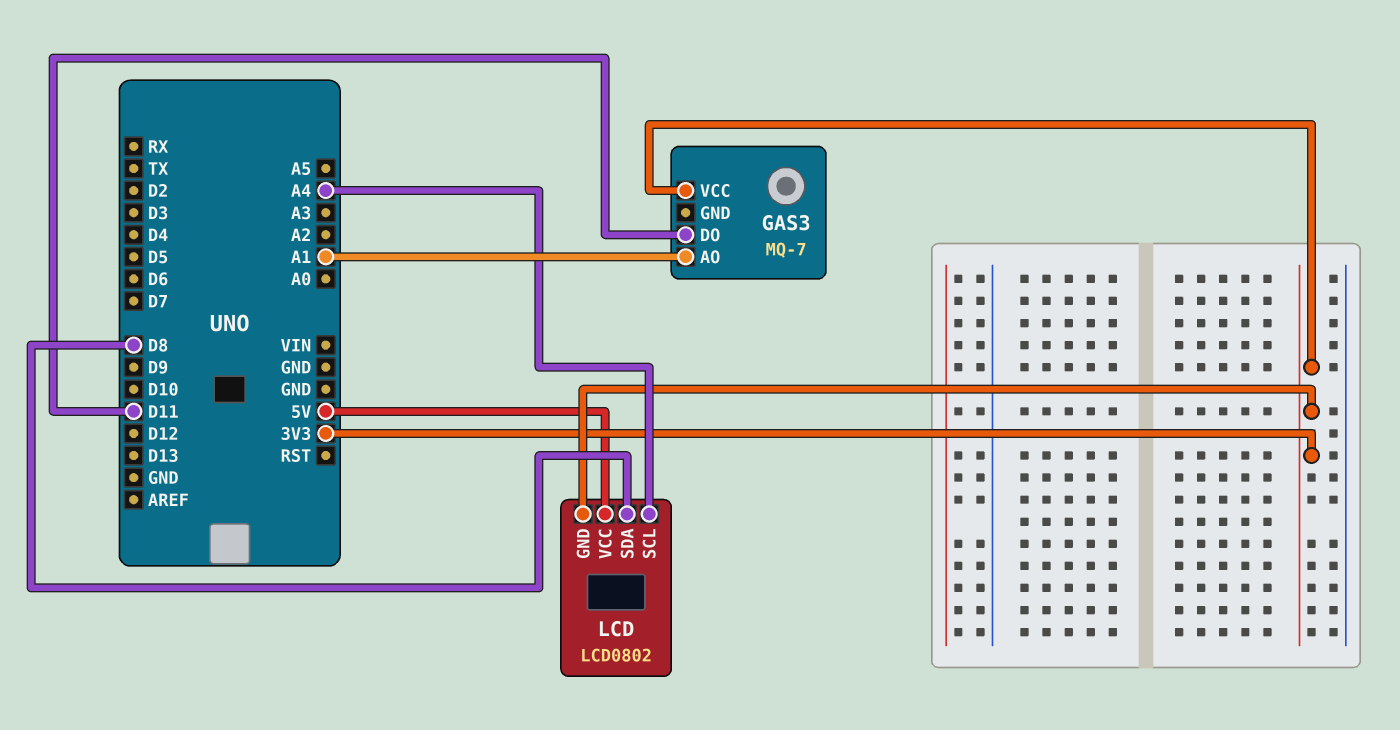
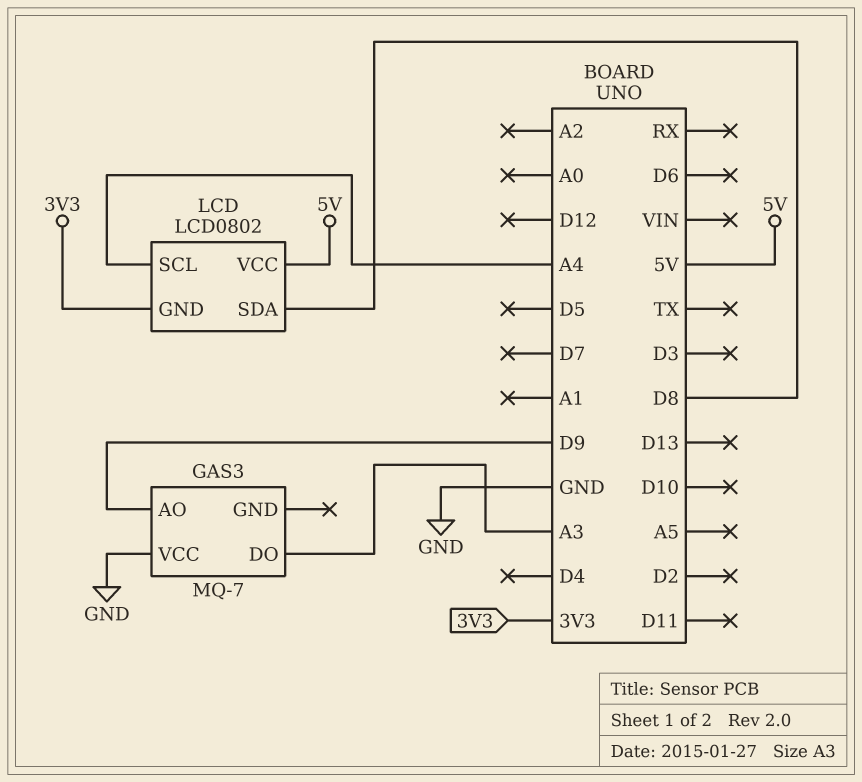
GAS3 pin AO: A1 -> D9
GAS3 pin DO: D11 -> A3
GAS3 pin VCC: 3V3 -> GND

